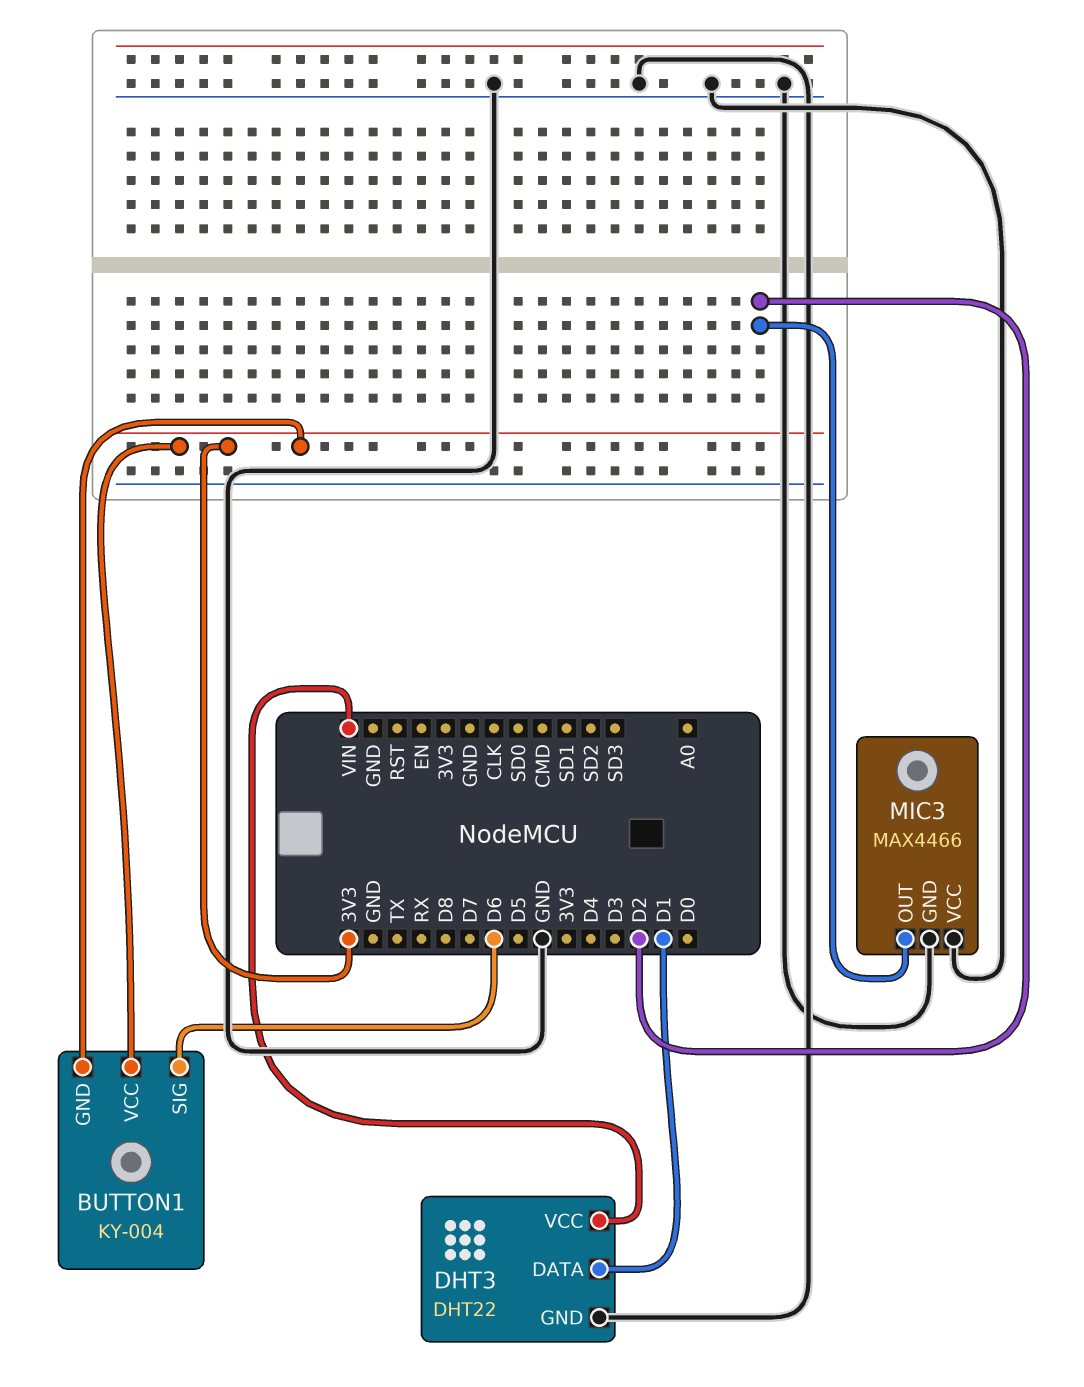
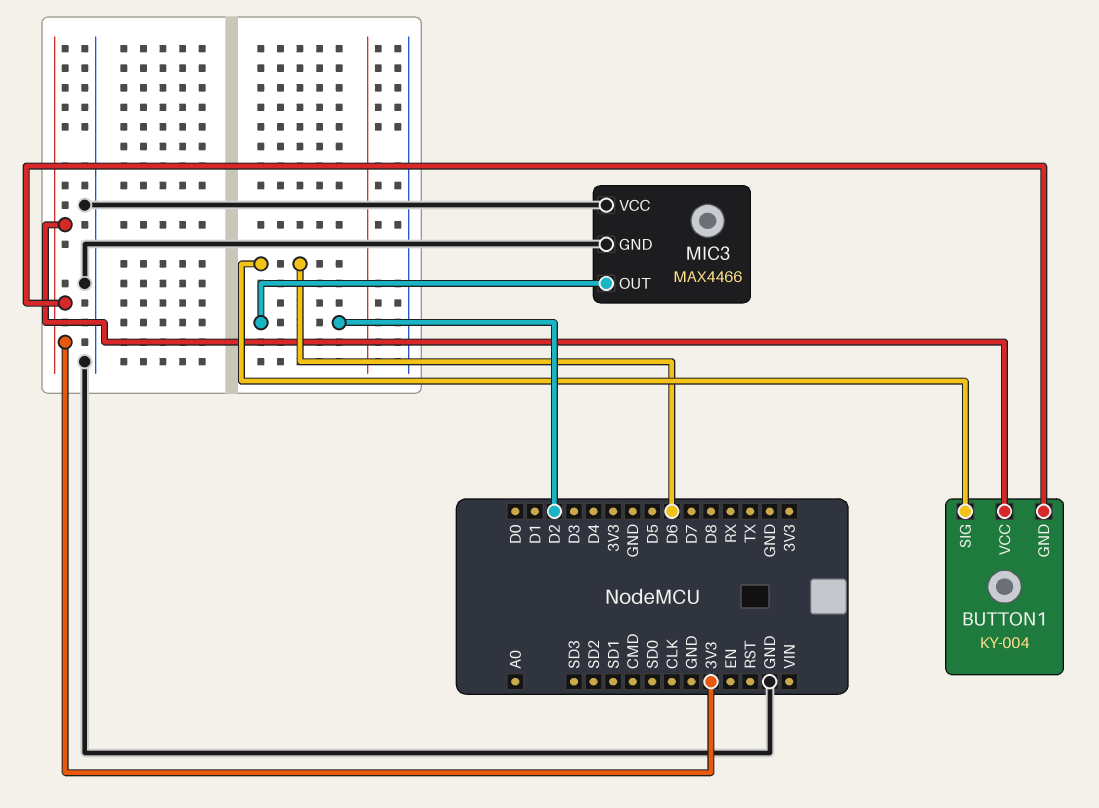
DHT3: DHT22 -> none
DHT3 pin DATA: D1 -> none
DHT3 pin GND: GND -> none
DHT3 pin VCC: VIN -> none

